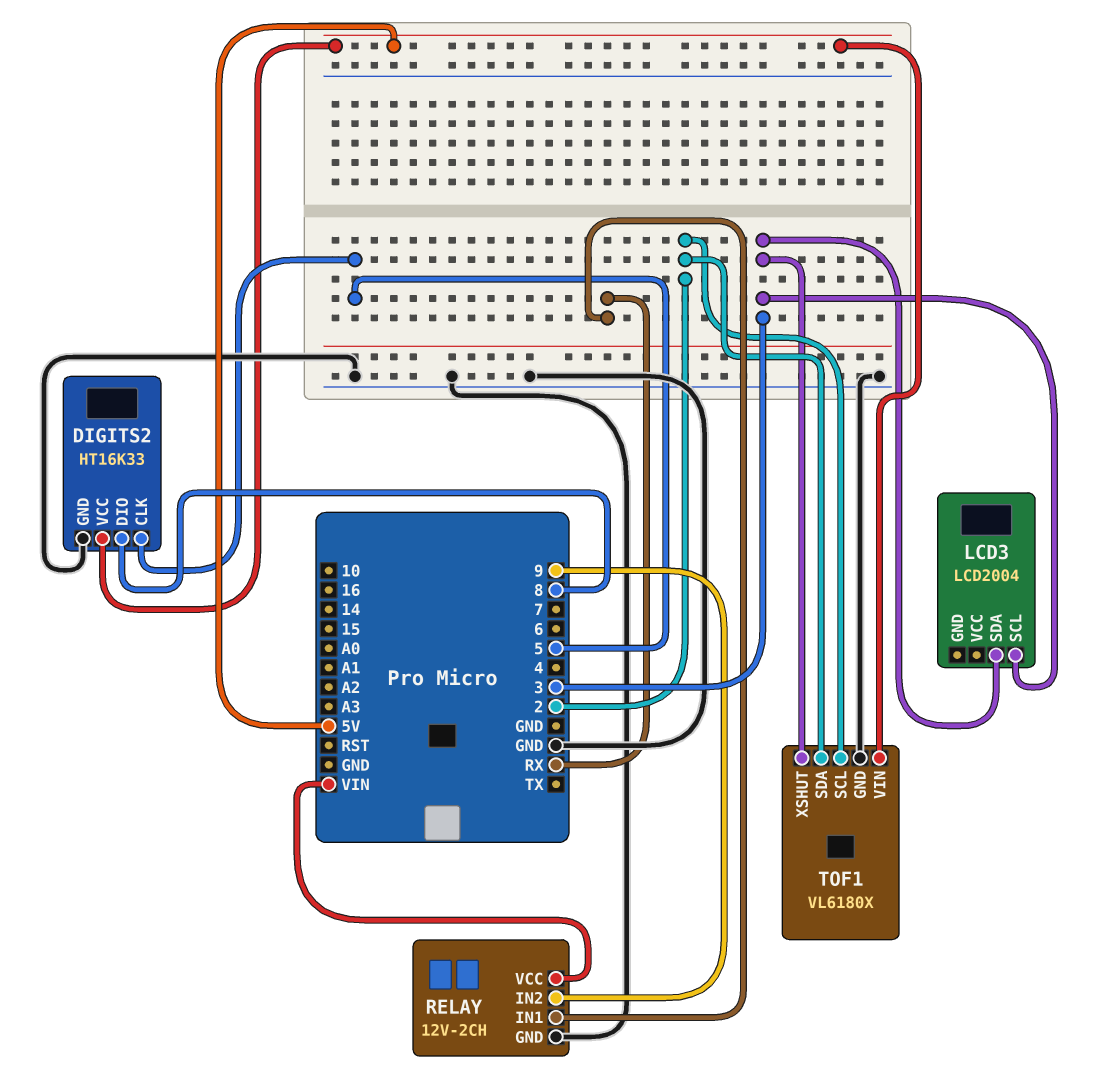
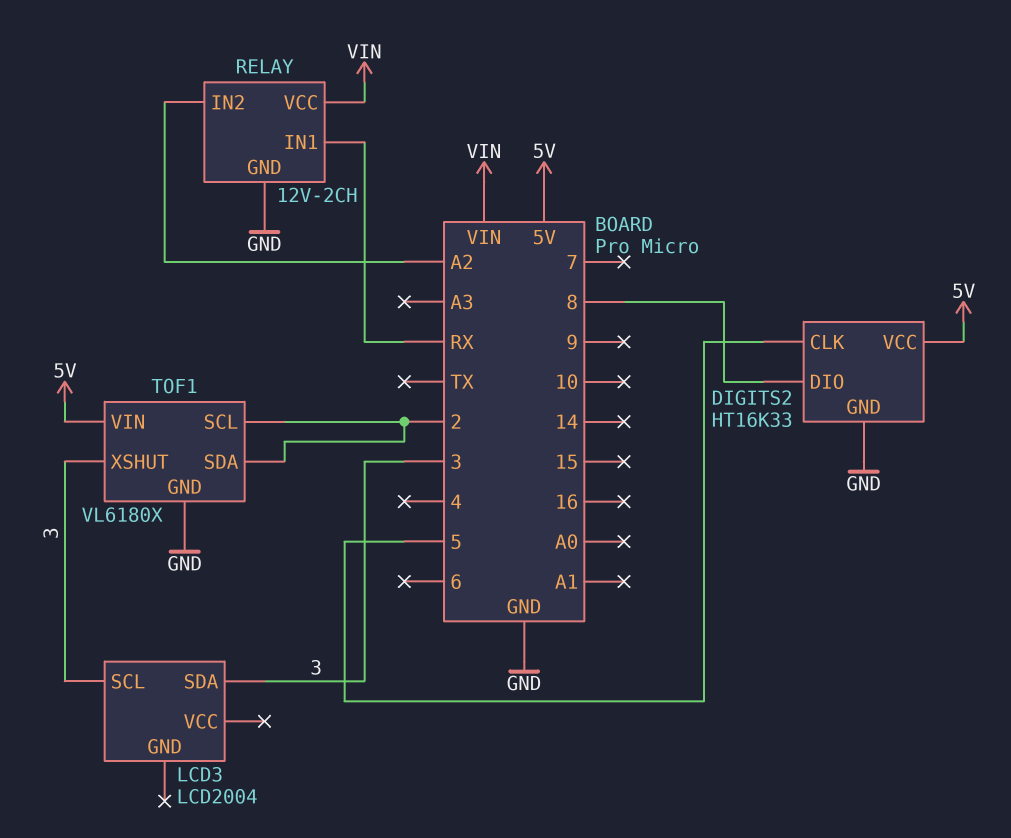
RELAY pin IN2: 9 -> A2

